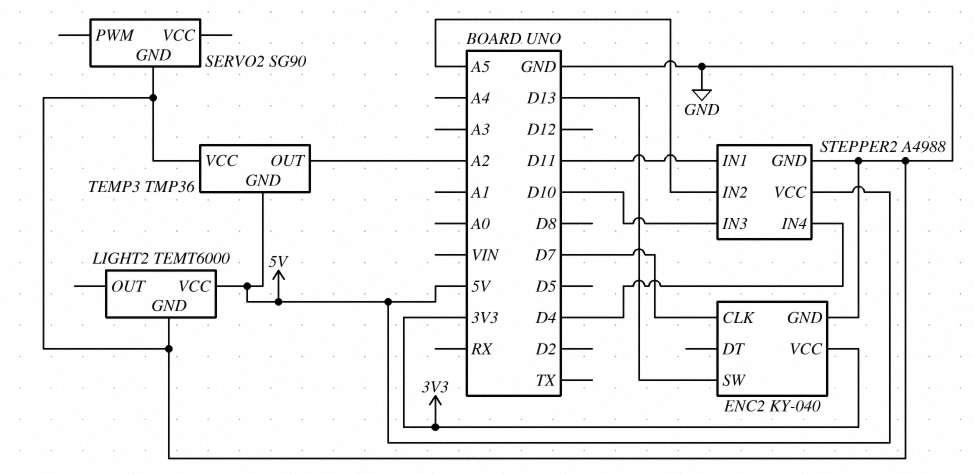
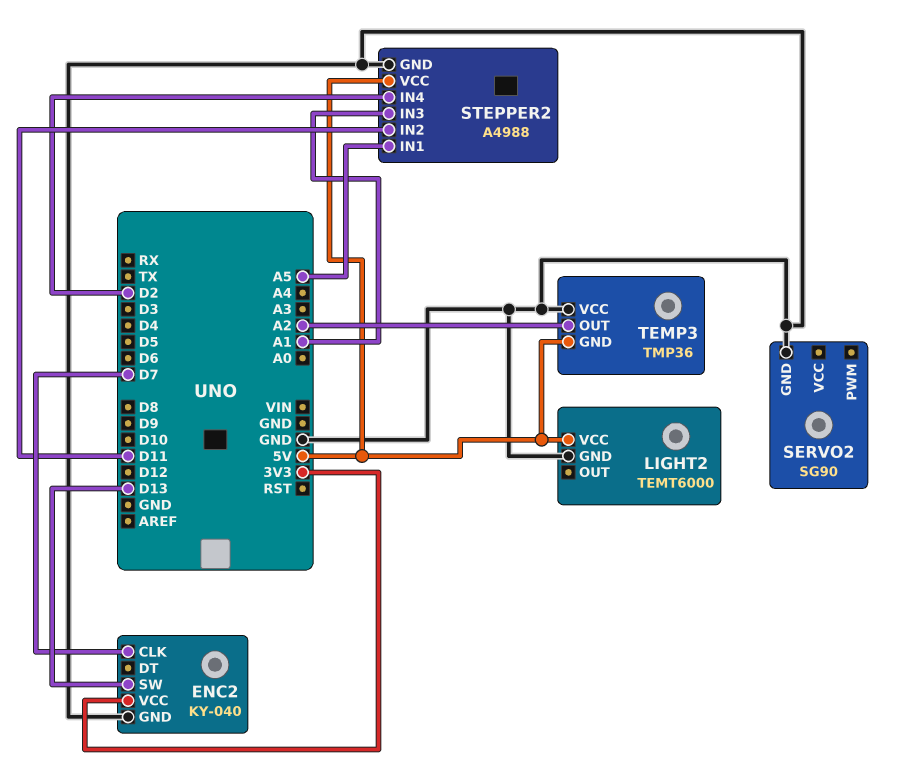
STEPPER2 pin IN1: D11 -> A5
STEPPER2 pin IN2: A5 -> D11
STEPPER2 pin IN3: D10 -> A1
STEPPER2 pin IN4: D4 -> D2

